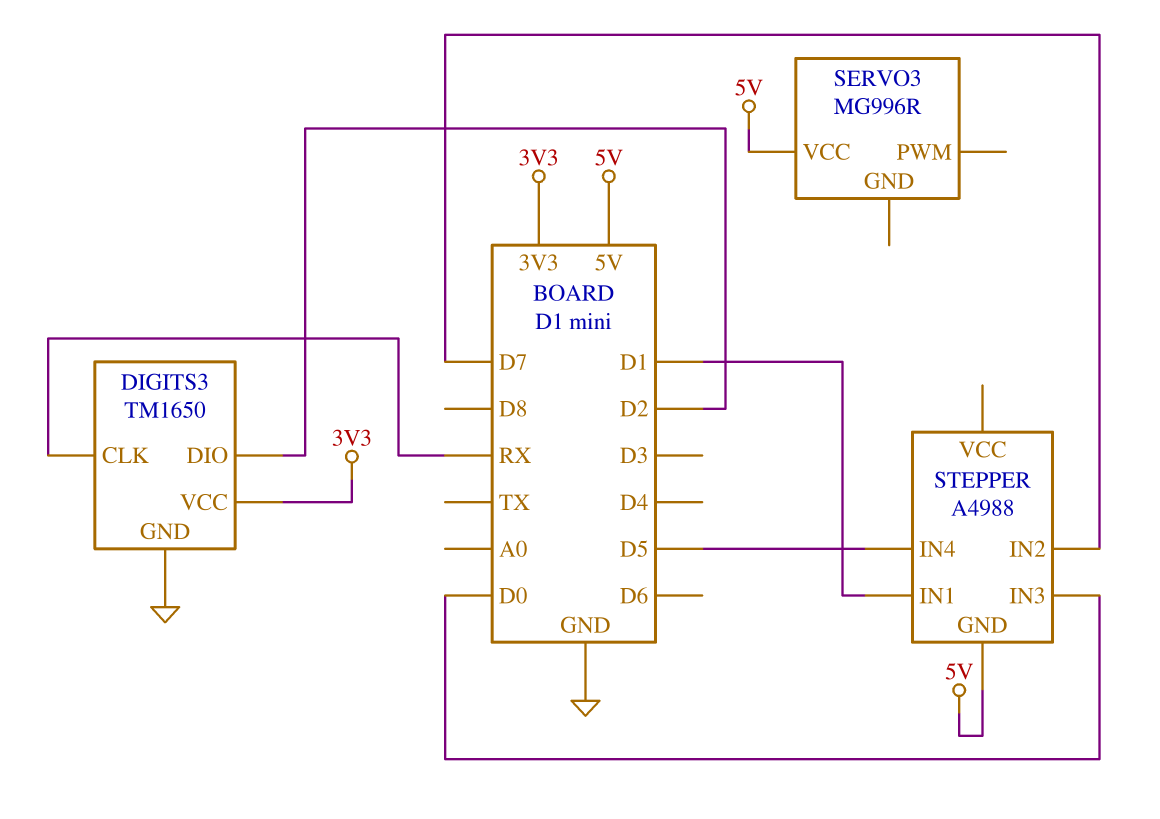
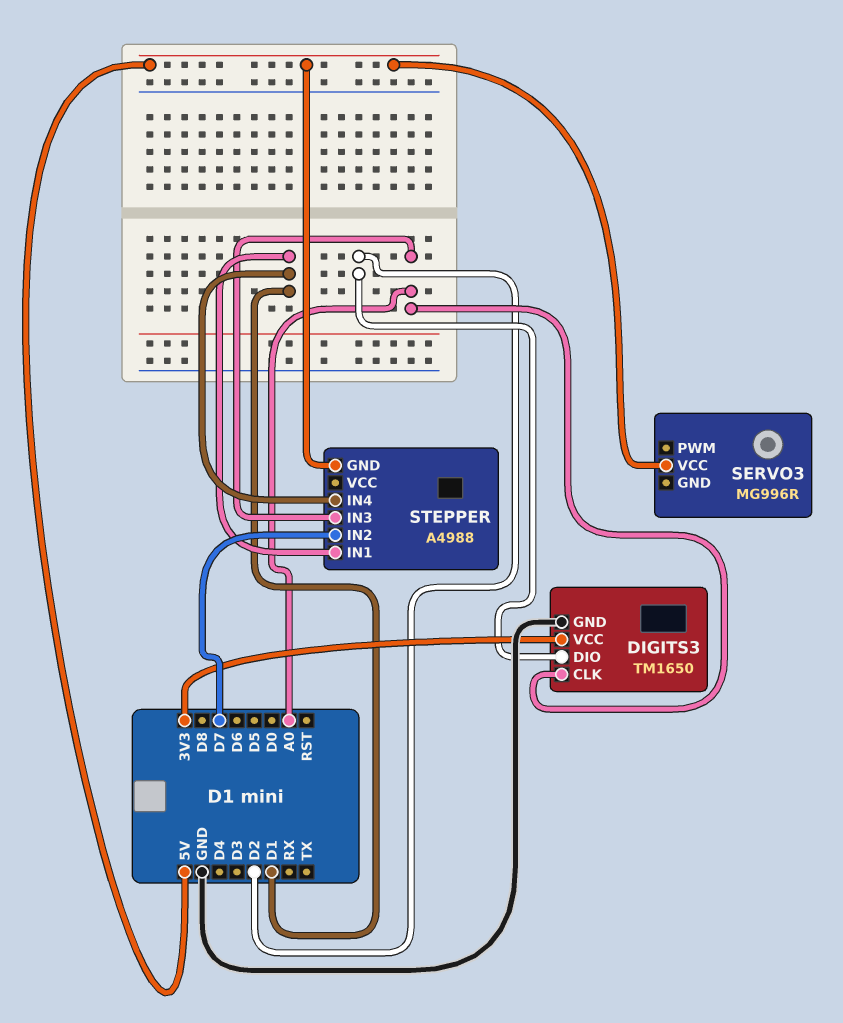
DIGITS3 pin CLK: RX -> A0
STEPPER pin IN3: D0 -> A0
STEPPER pin IN4: D5 -> D1

